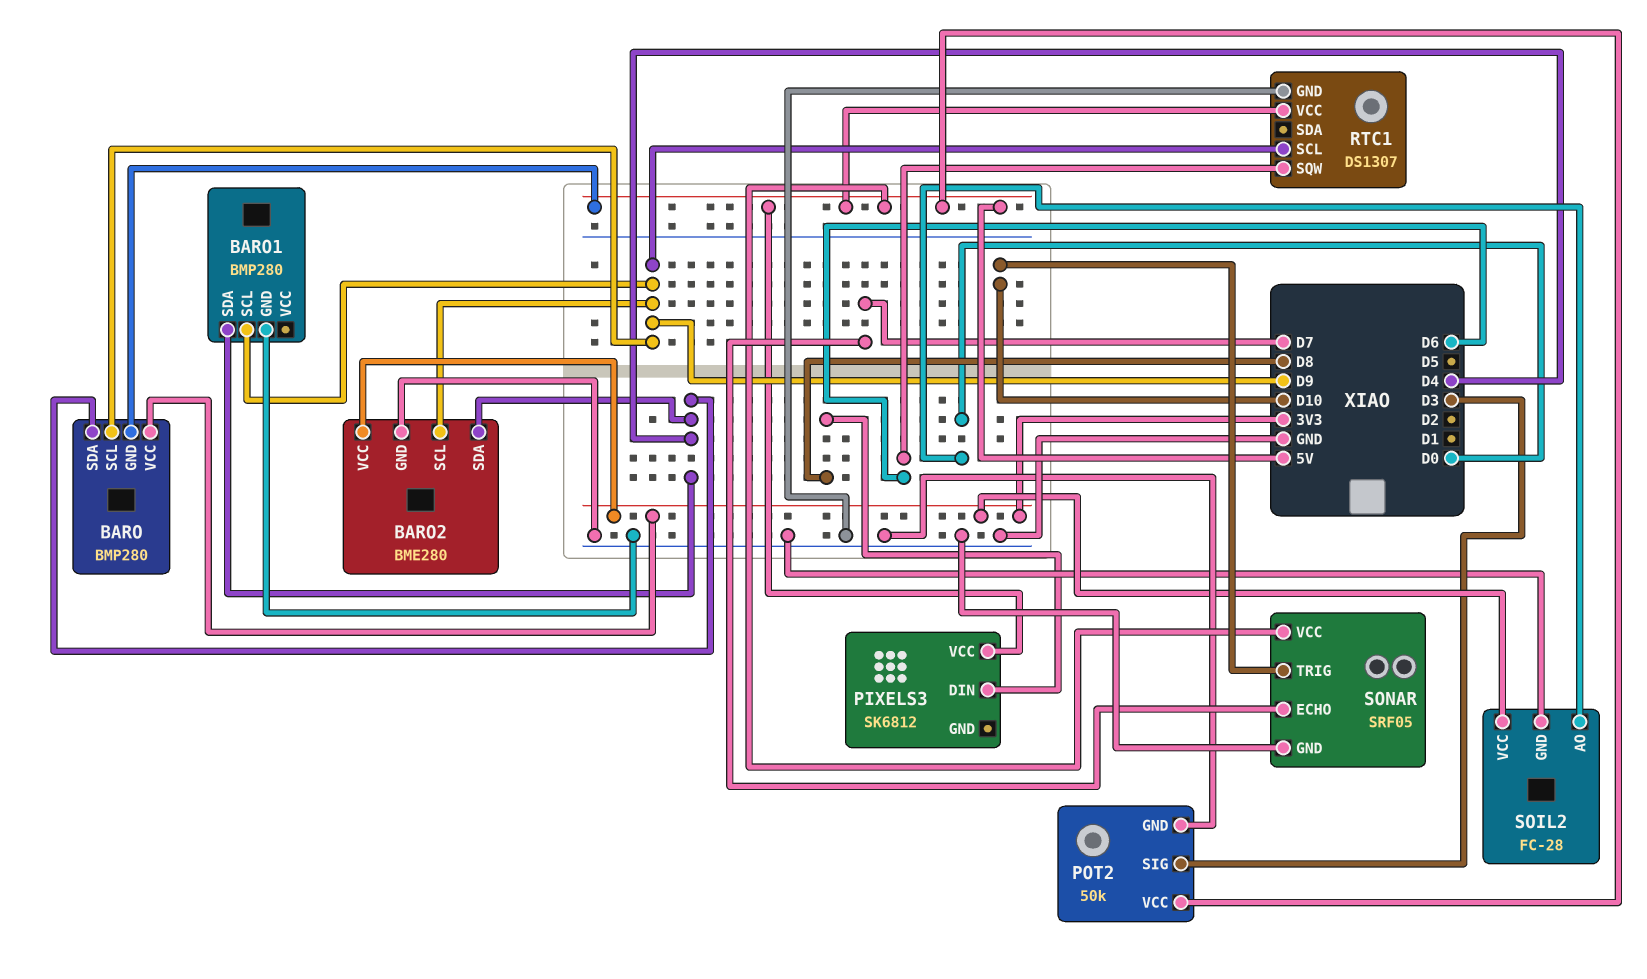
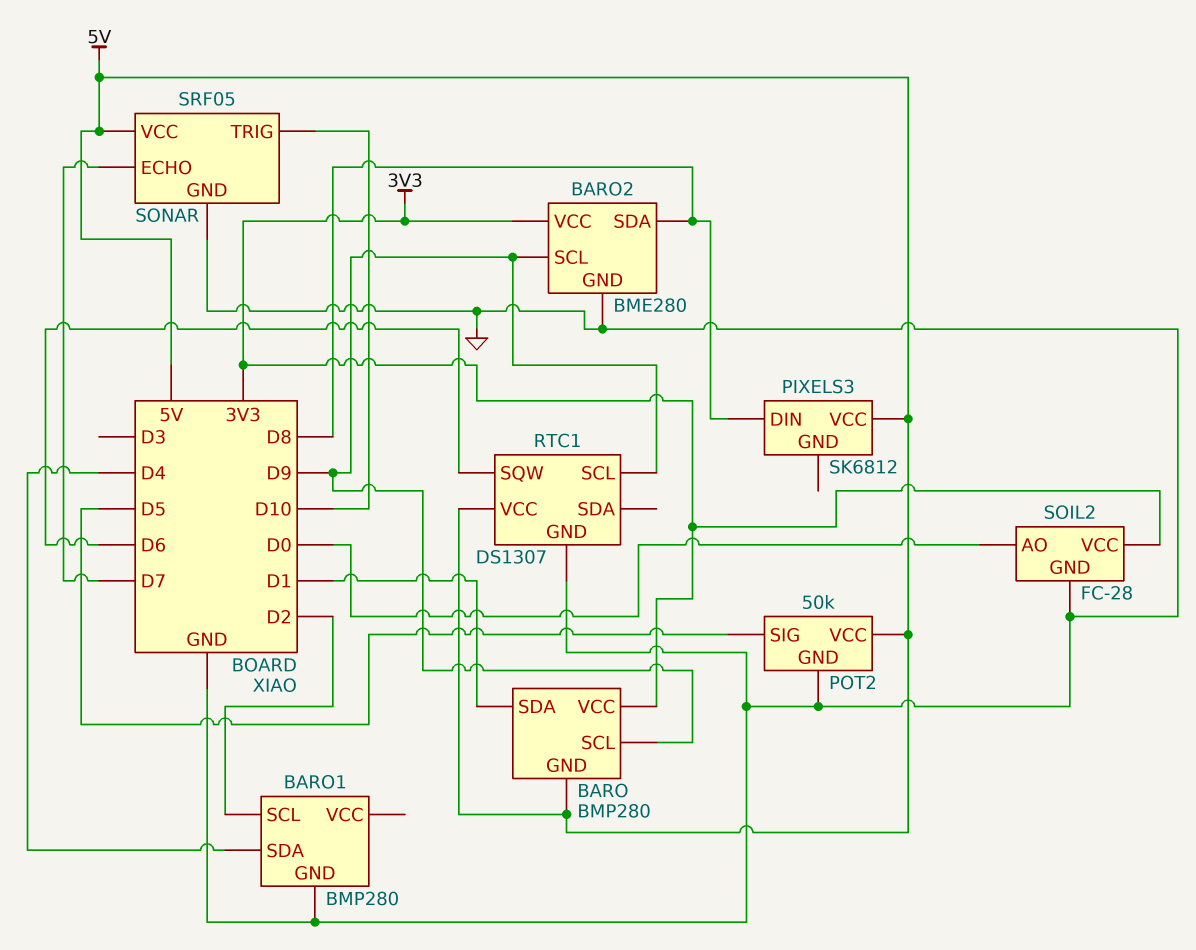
BARO pin SDA: D4 -> D1
BARO1 pin SCL: D9 -> D2
BARO2 pin SDA: D4 -> D8
POT2 pin SIG: D3 -> D5

